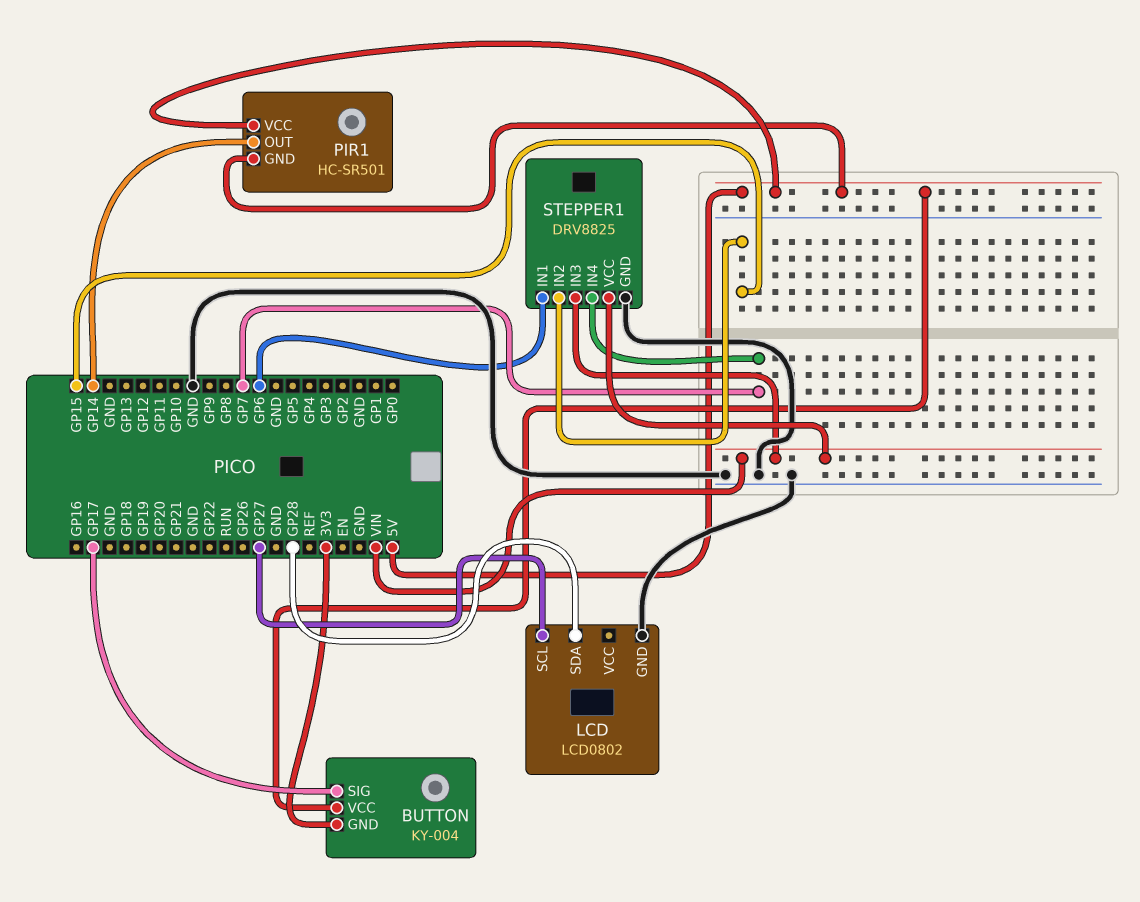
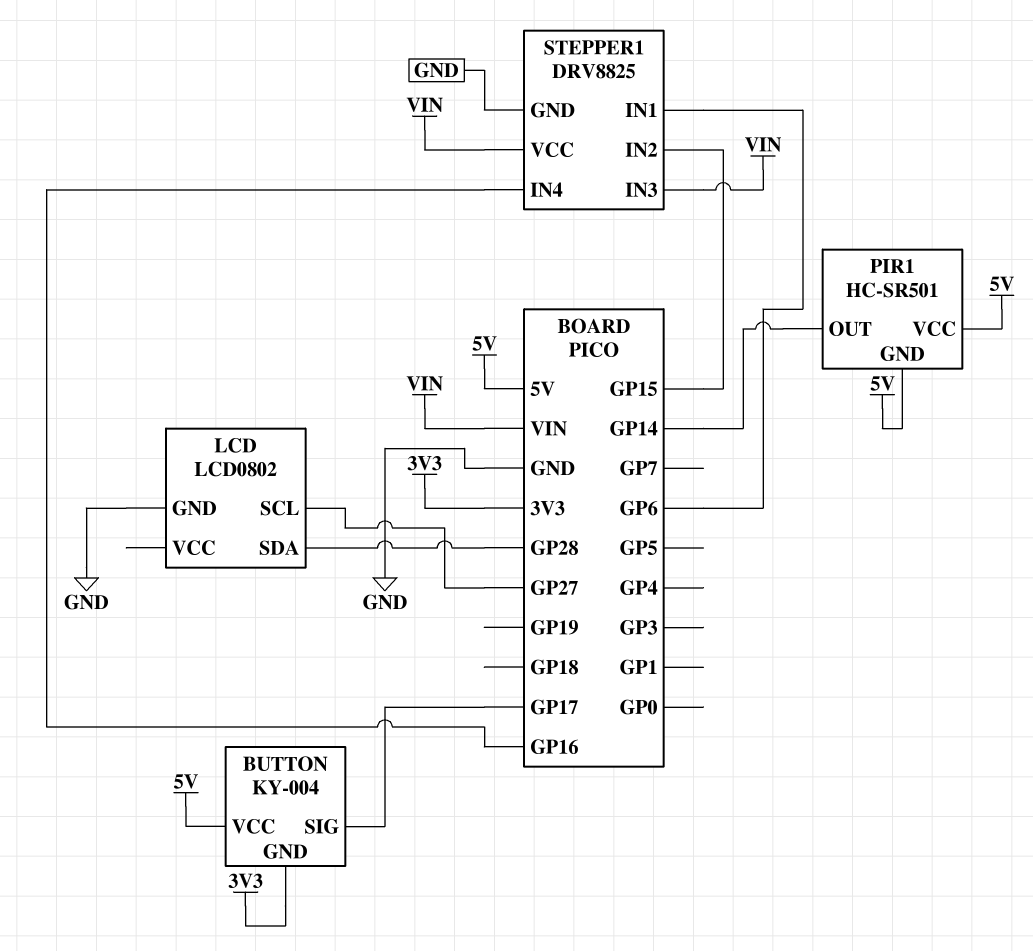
STEPPER1 pin IN4: GP7 -> GP16

